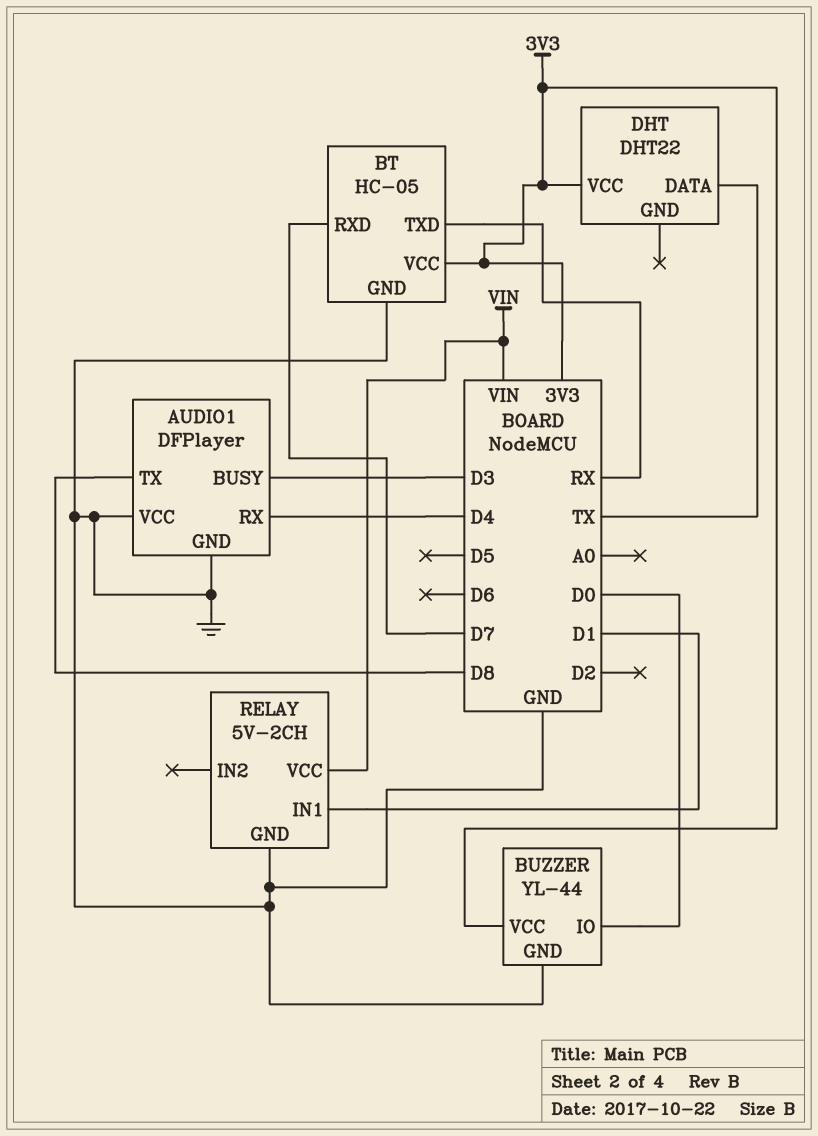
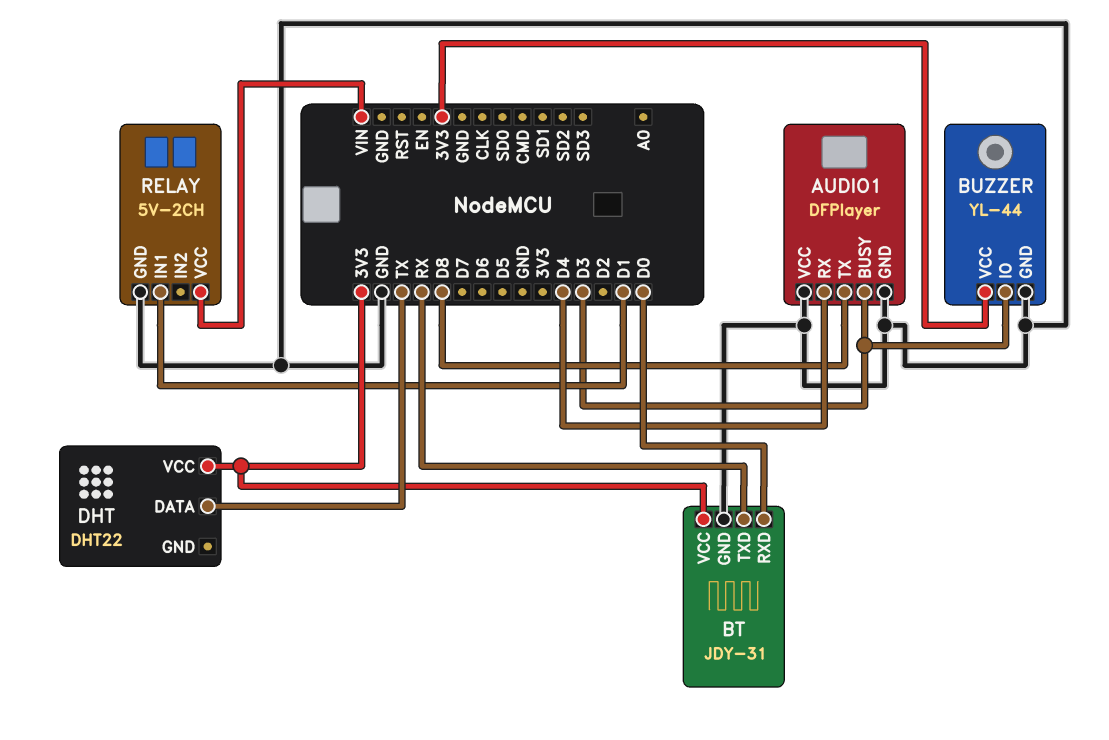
BT: HC-05 -> JDY-31
BT pin RXD: D7 -> D0
BUZZER pin IO: D0 -> D3

